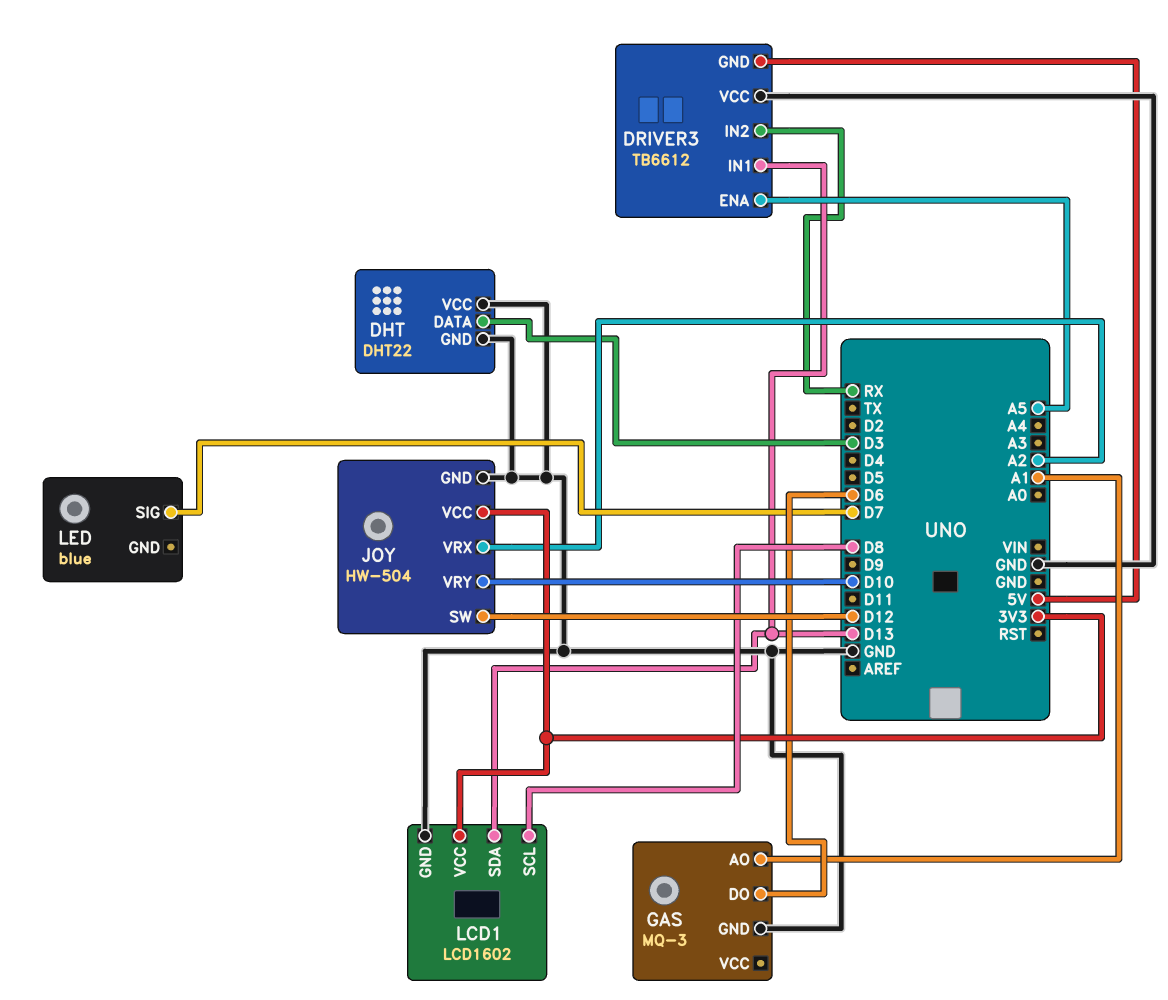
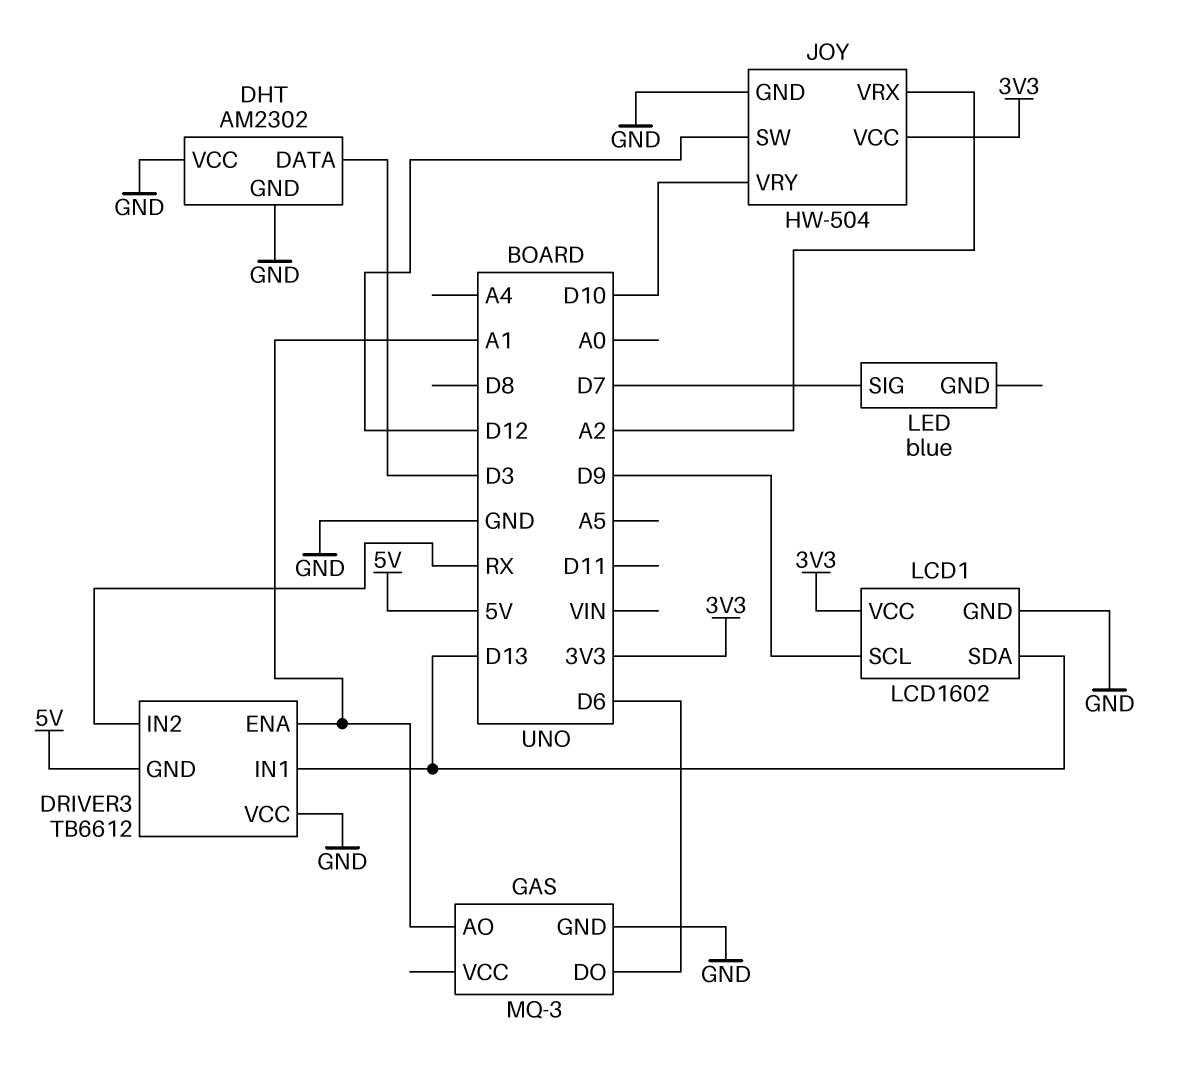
DHT: DHT22 -> AM2302
DRIVER3 pin ENA: A5 -> A1
LCD1 pin SCL: D8 -> D9

